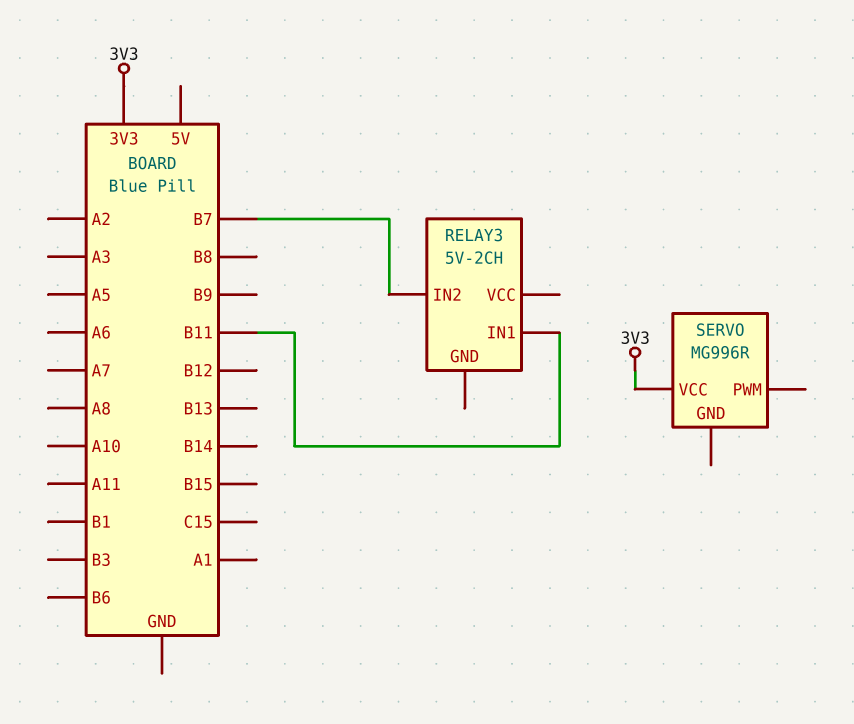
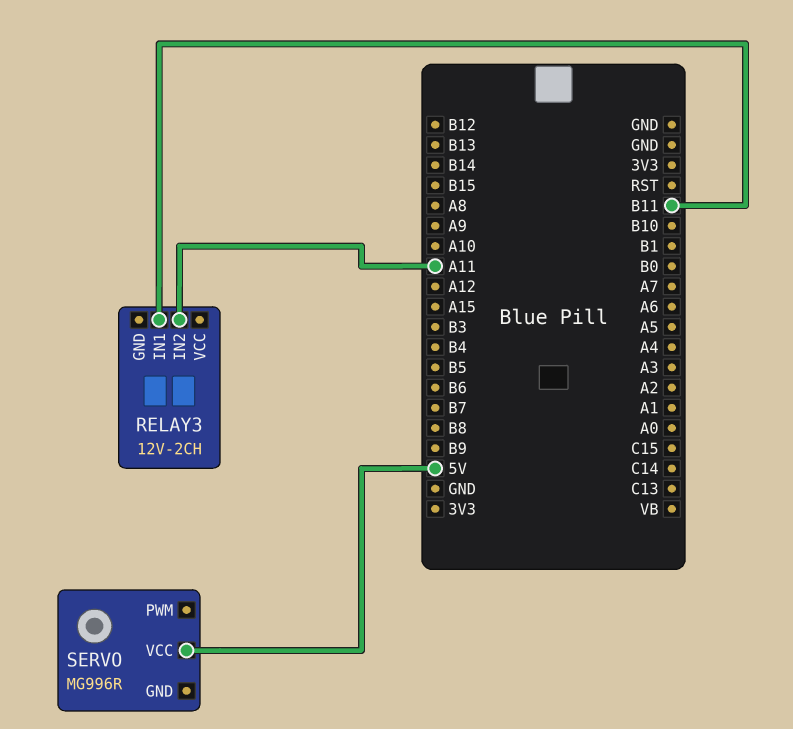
RELAY3: 5V-2CH -> 12V-2CH
RELAY3 pin IN2: B7 -> A11
SERVO pin VCC: 3V3 -> 5V

